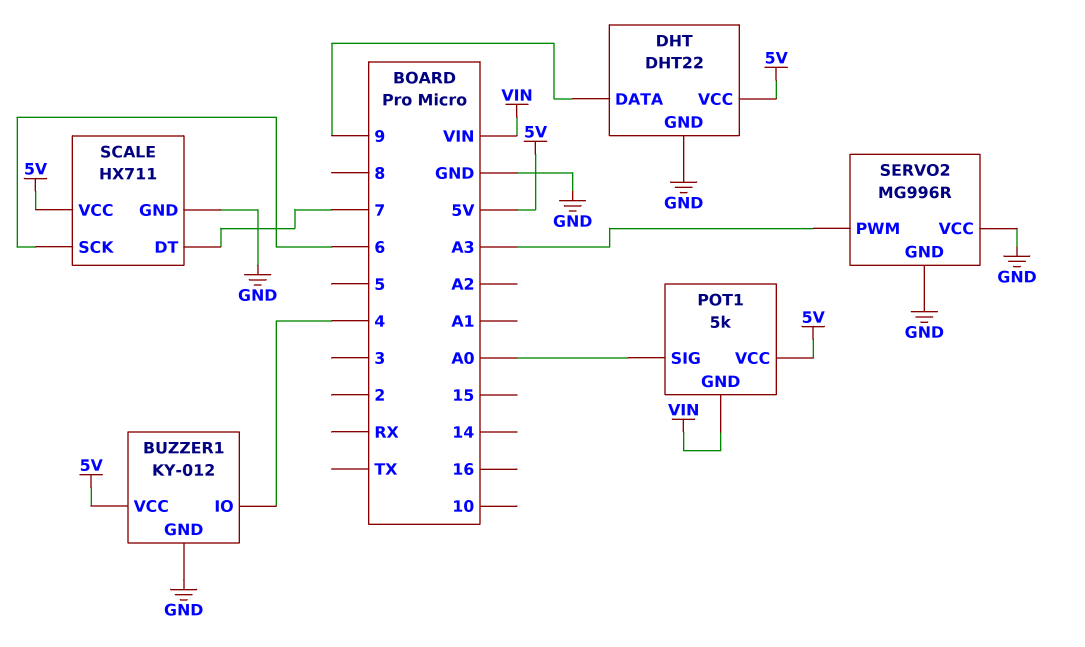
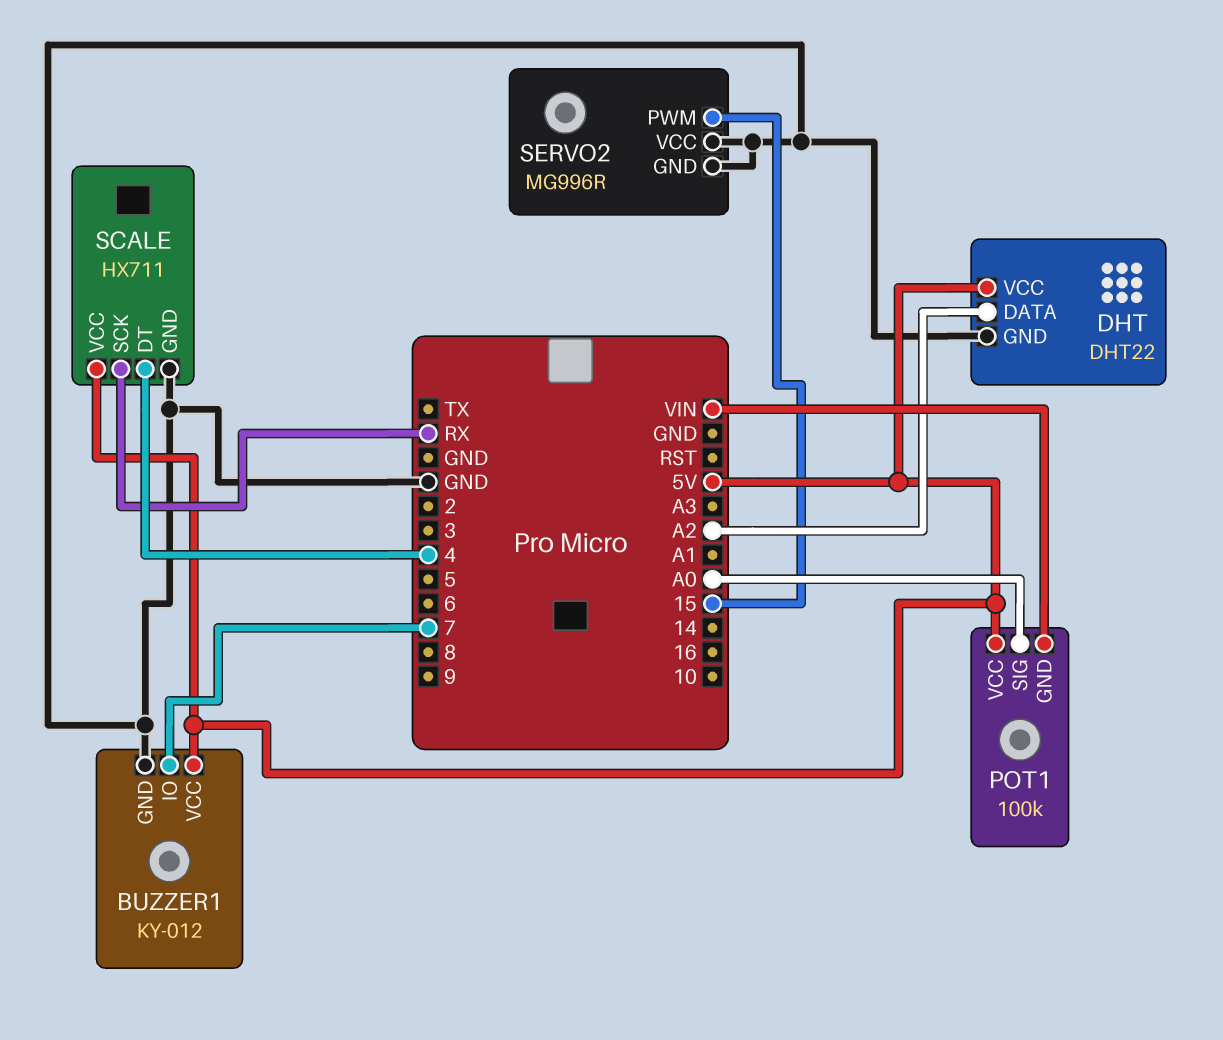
BUZZER1 pin IO: 4 -> 7
DHT pin DATA: 9 -> A2
POT1: 5k -> 100k
SCALE pin DT: 7 -> 4
SCALE pin SCK: 6 -> RX
SERVO2 pin PWM: A3 -> 15

